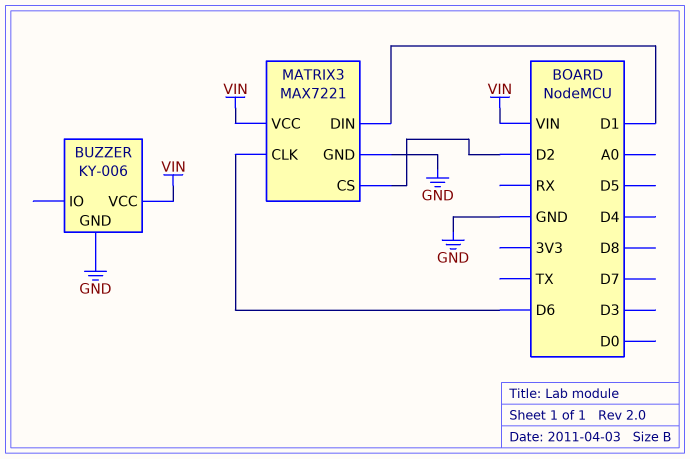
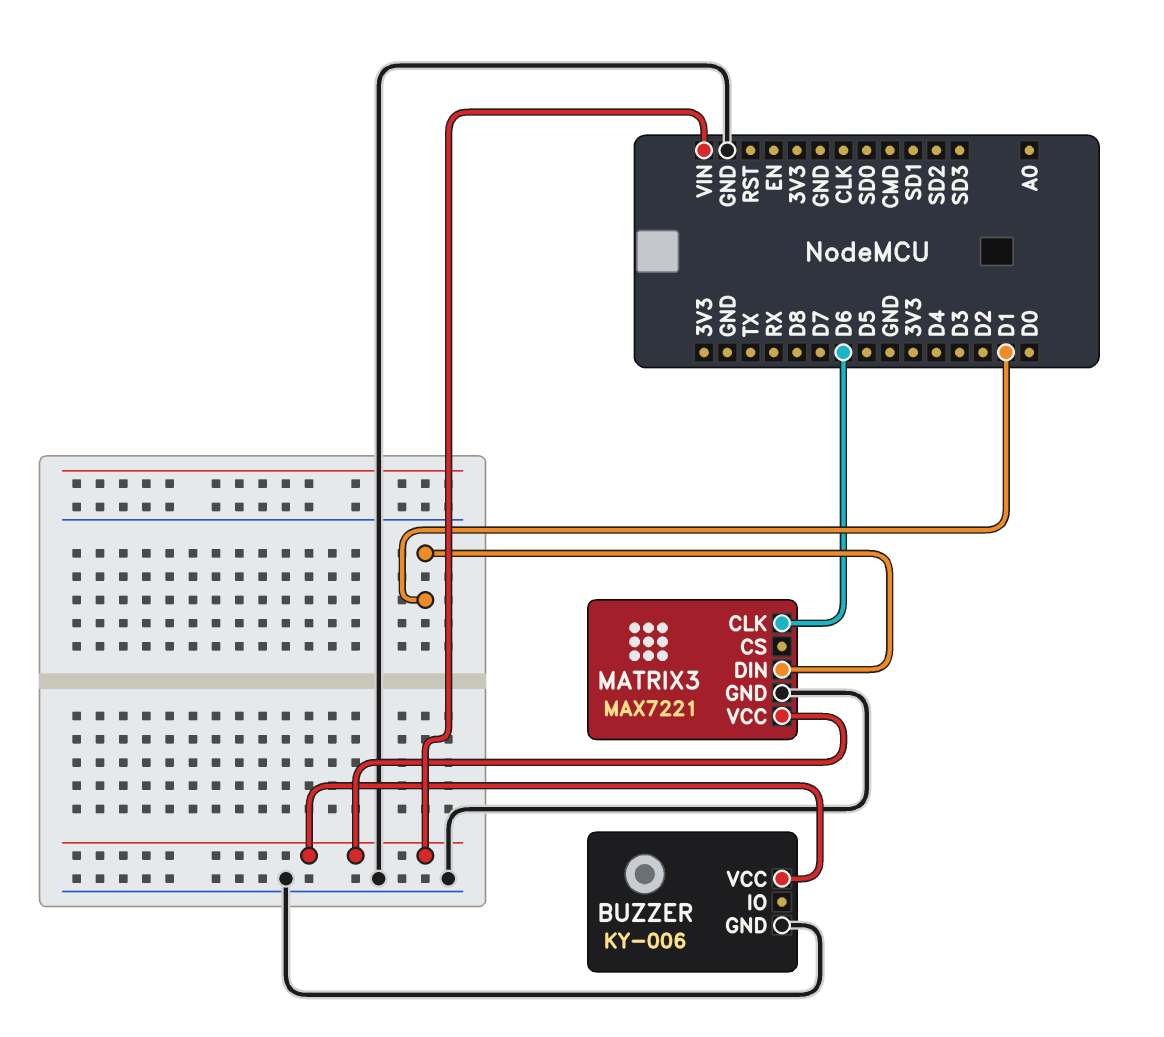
MATRIX3 pin CS: D2 -> none

